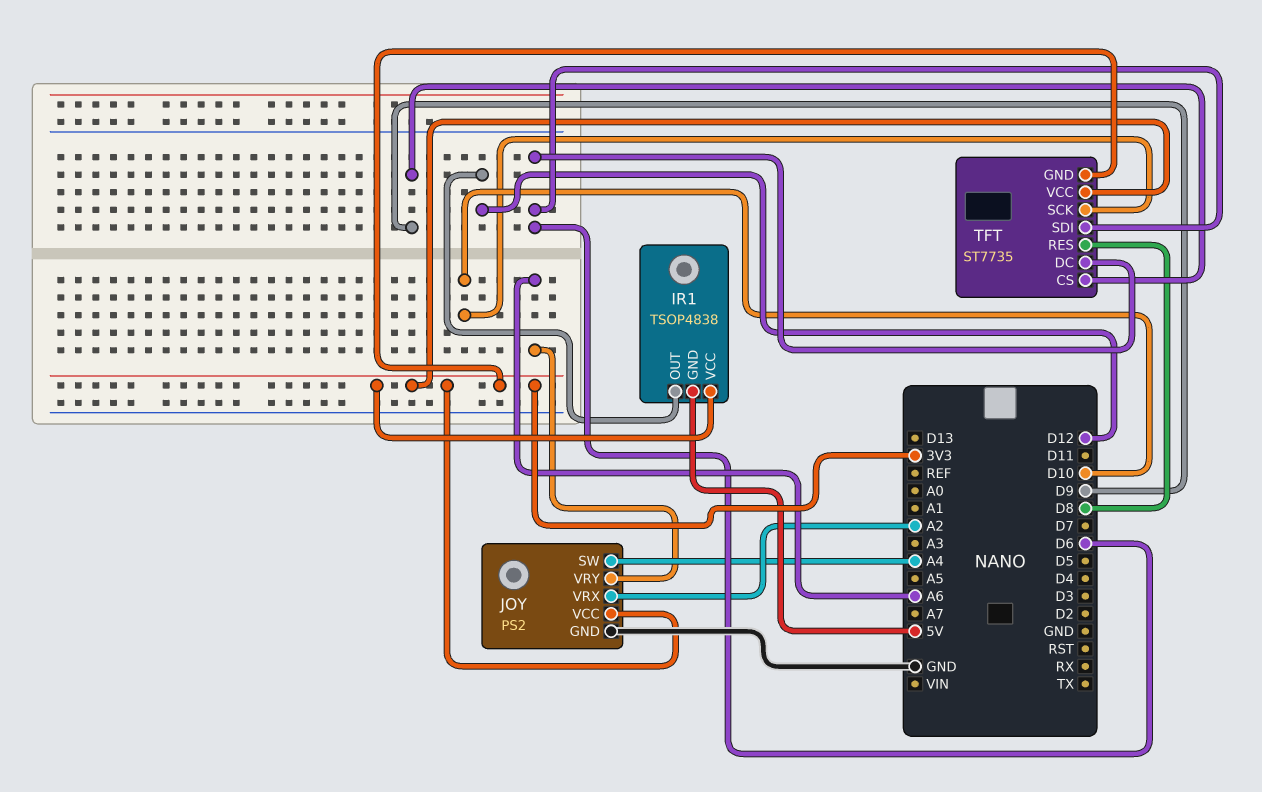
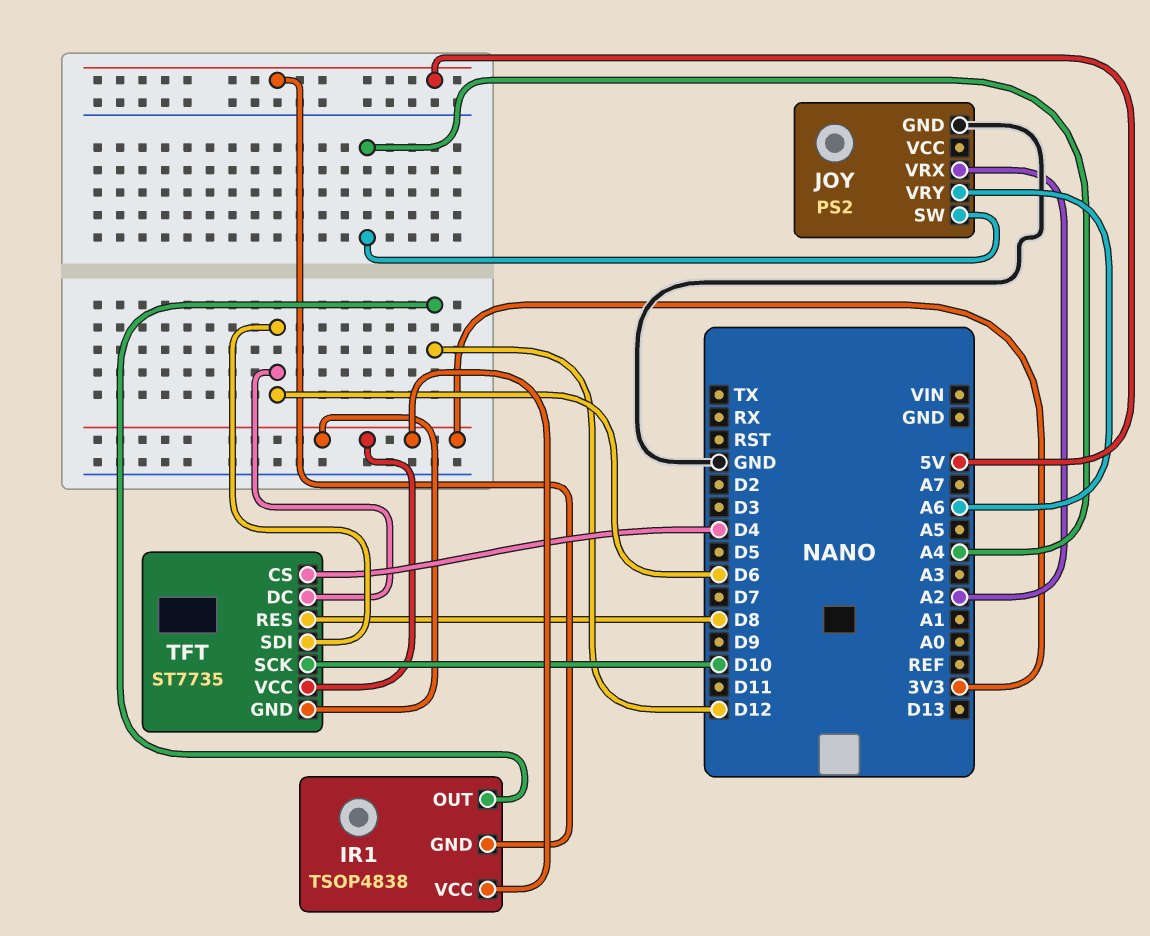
JOY pin VCC: 3V3 -> none
TFT pin CS: D9 -> D4

